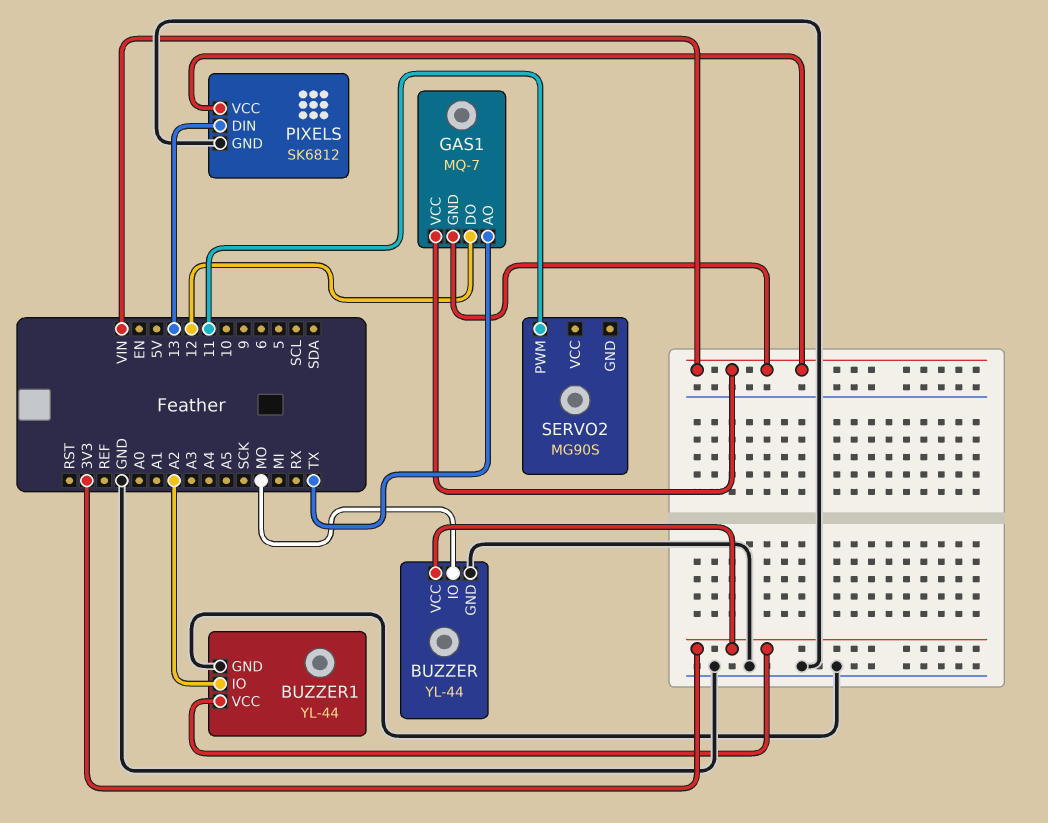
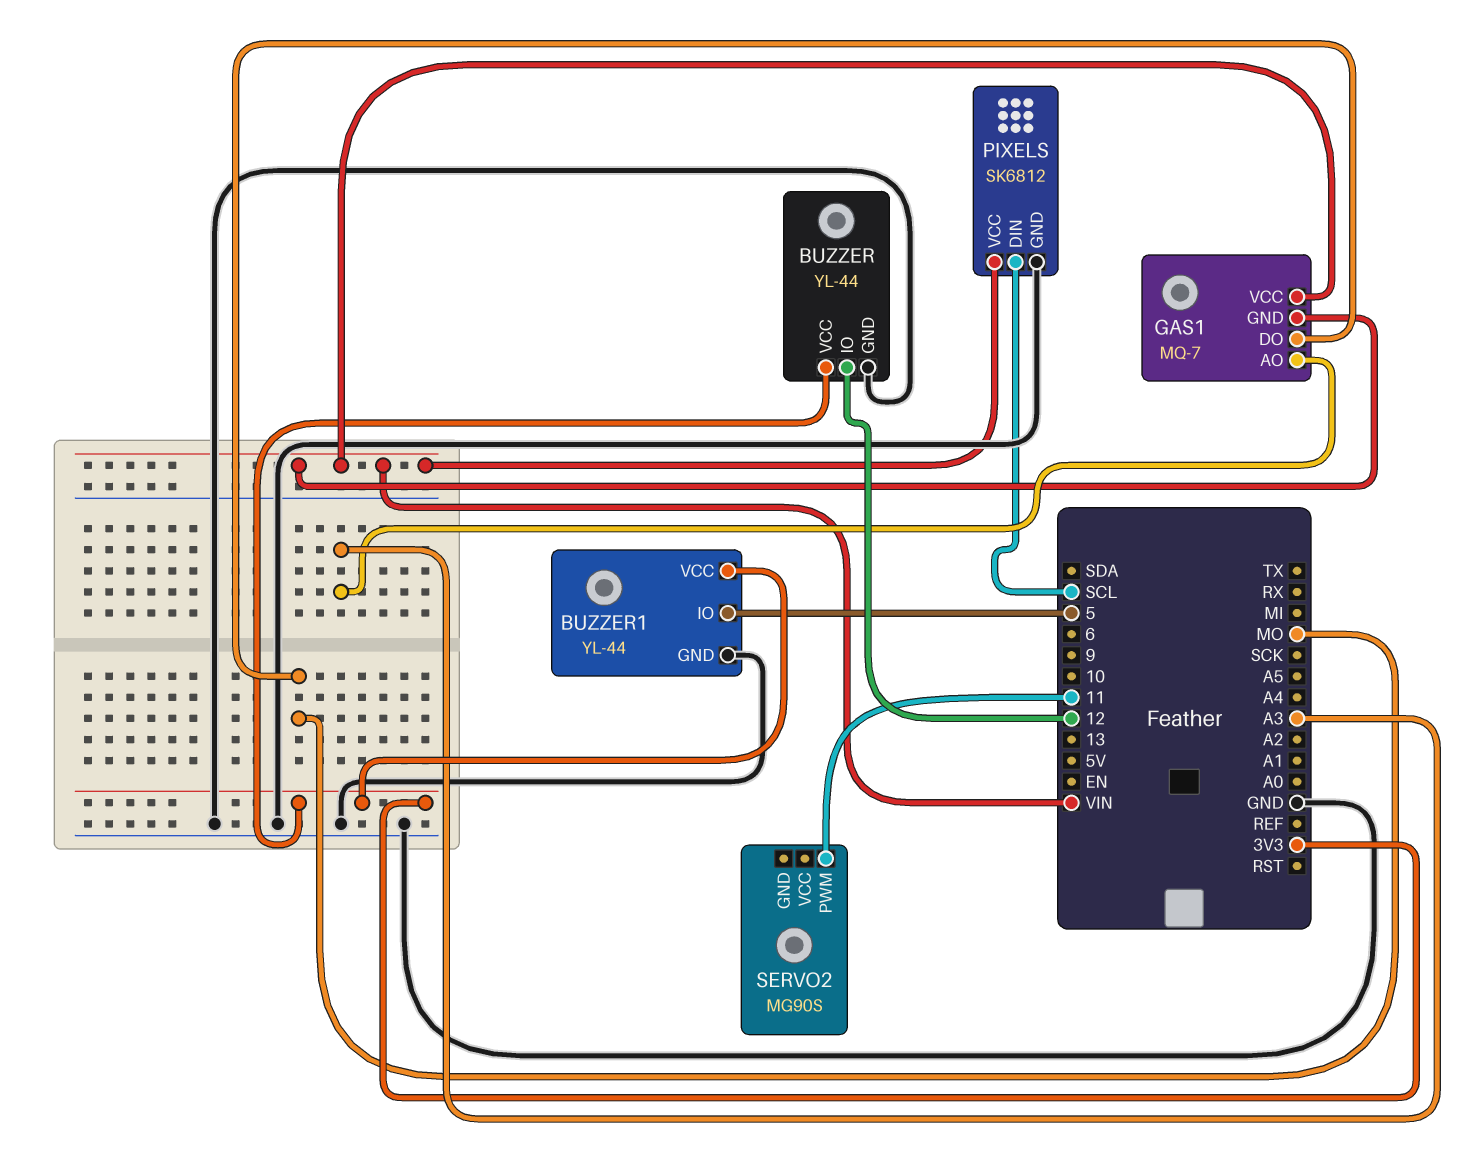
BUZZER pin IO: MO -> 12
BUZZER1 pin IO: A2 -> 5
GAS1 pin AO: TX -> A3
GAS1 pin DO: 12 -> MO
PIXELS pin DIN: 13 -> SCL

